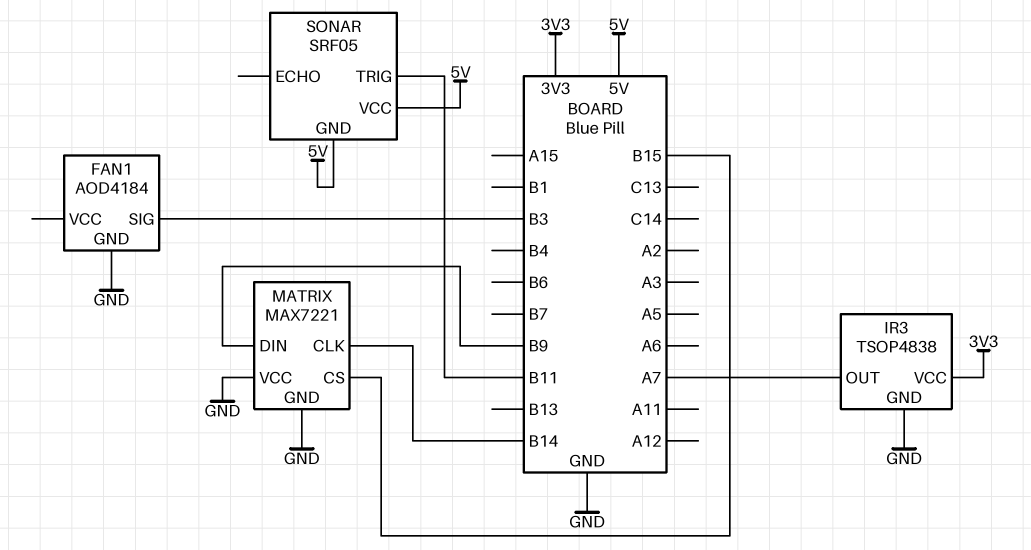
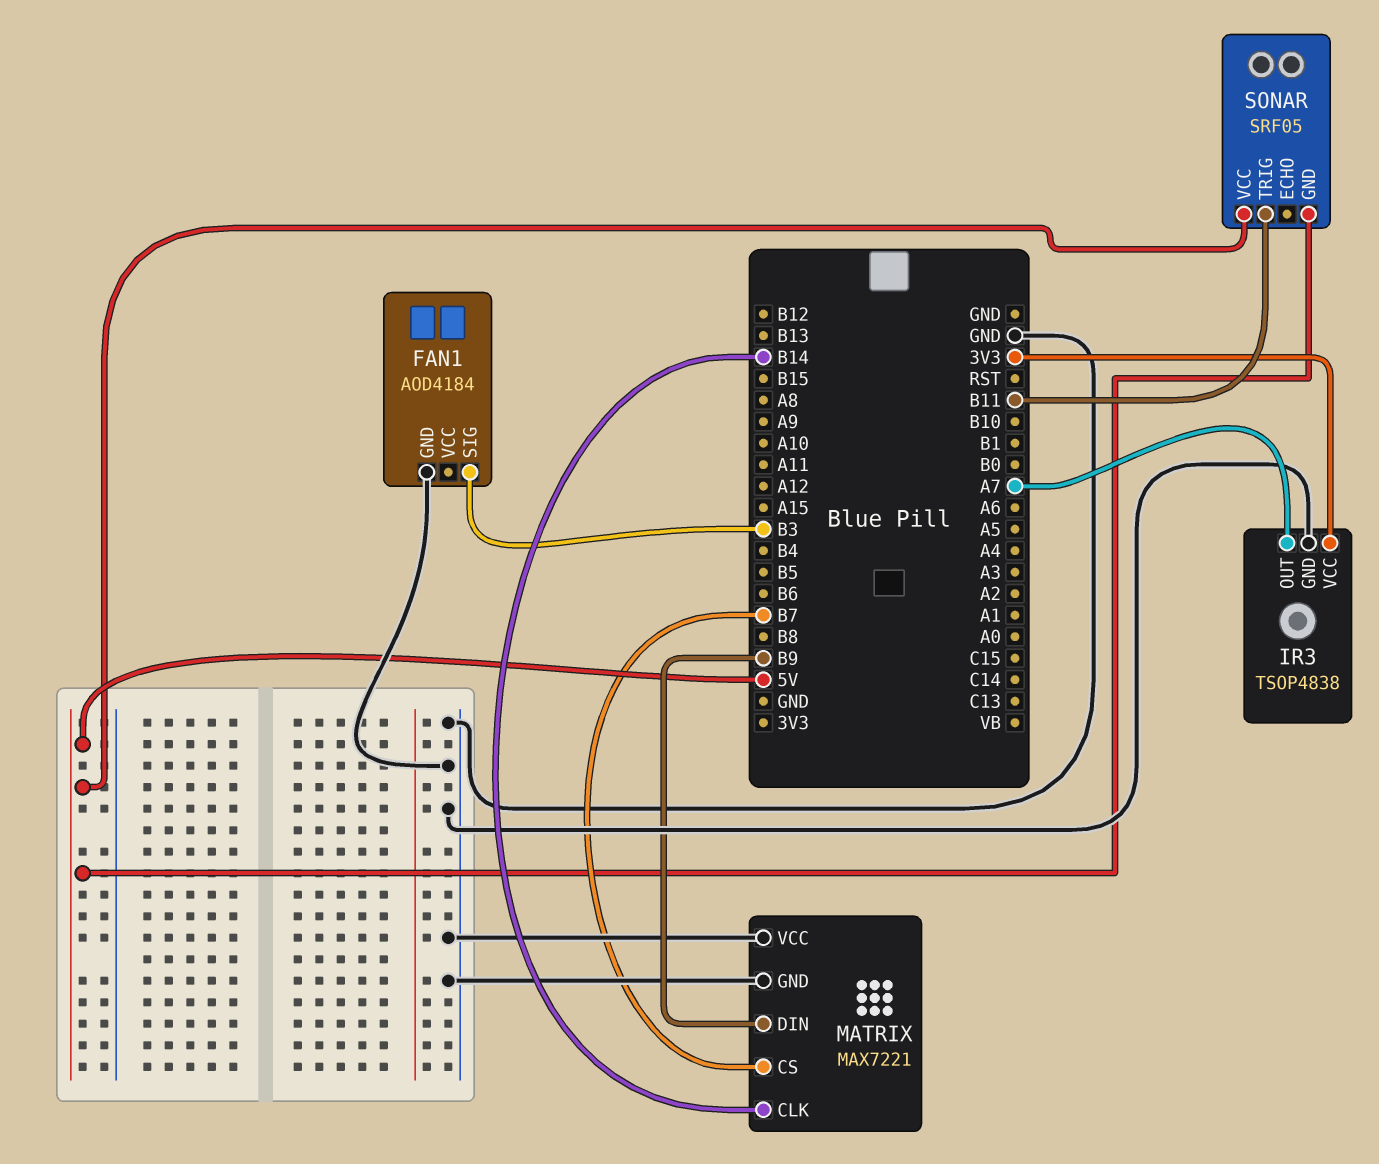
MATRIX pin CS: B15 -> B7

